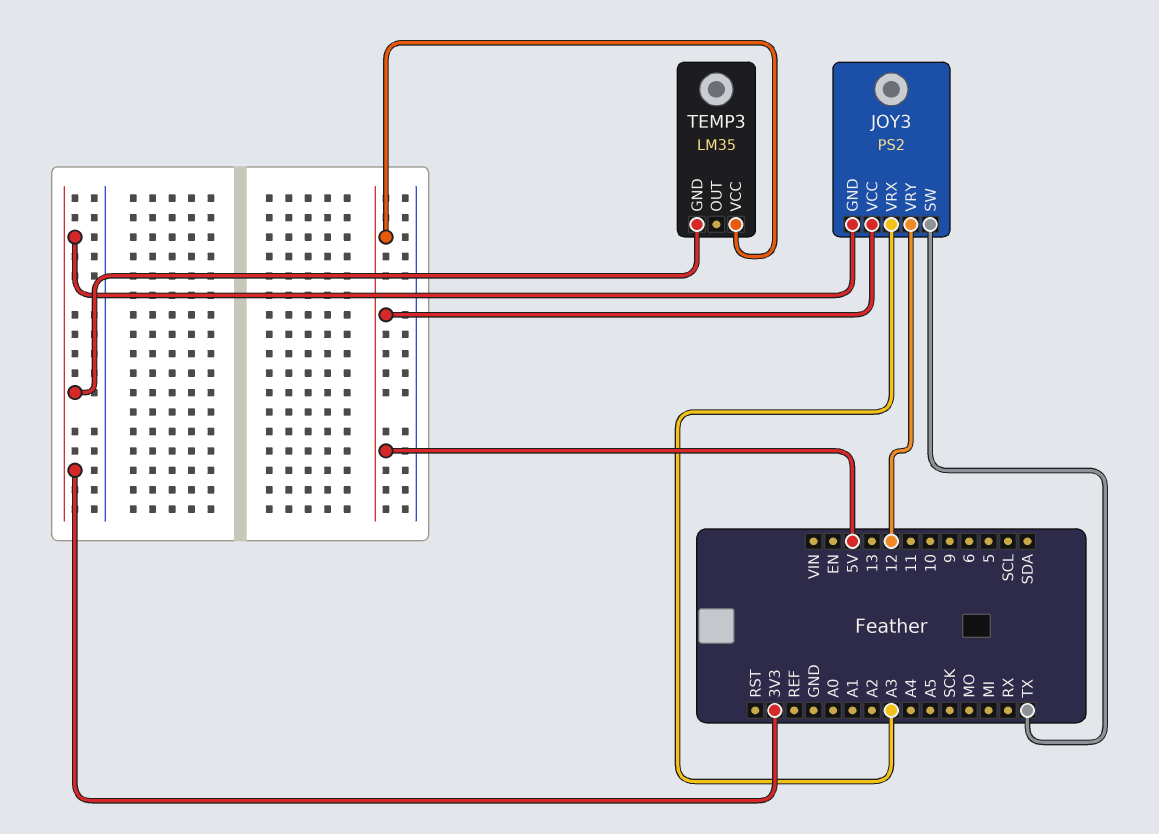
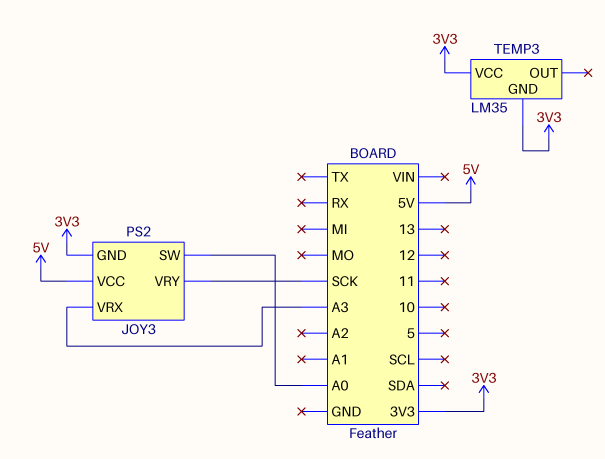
JOY3 pin SW: TX -> A0
JOY3 pin VRY: 12 -> SCK
TEMP3 pin VCC: 5V -> 3V3

